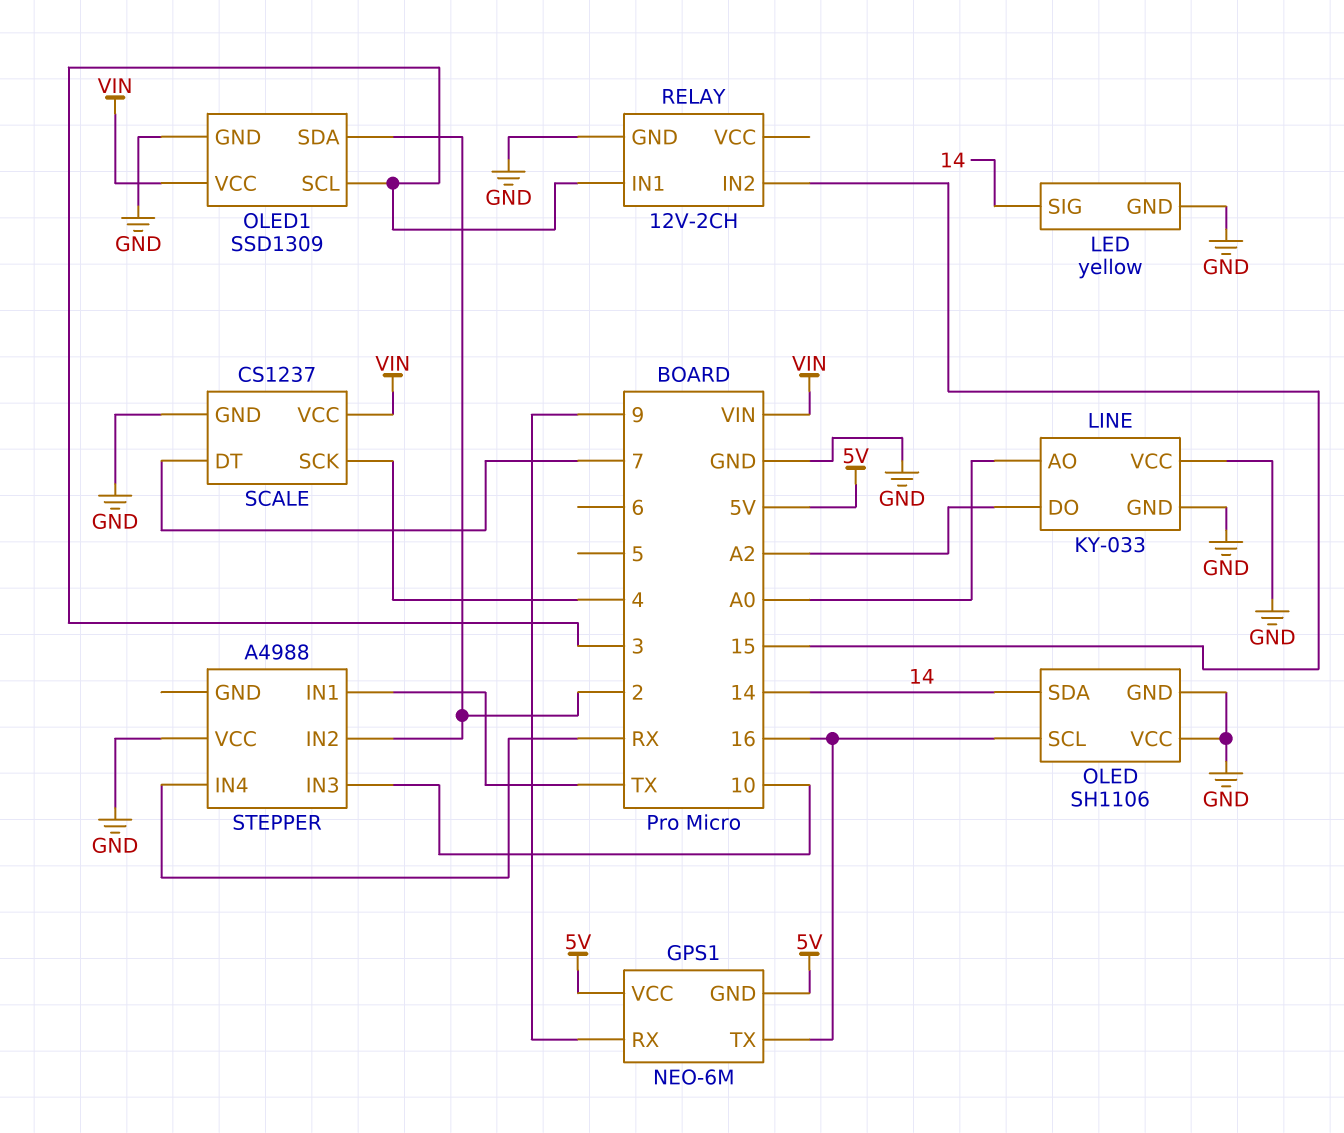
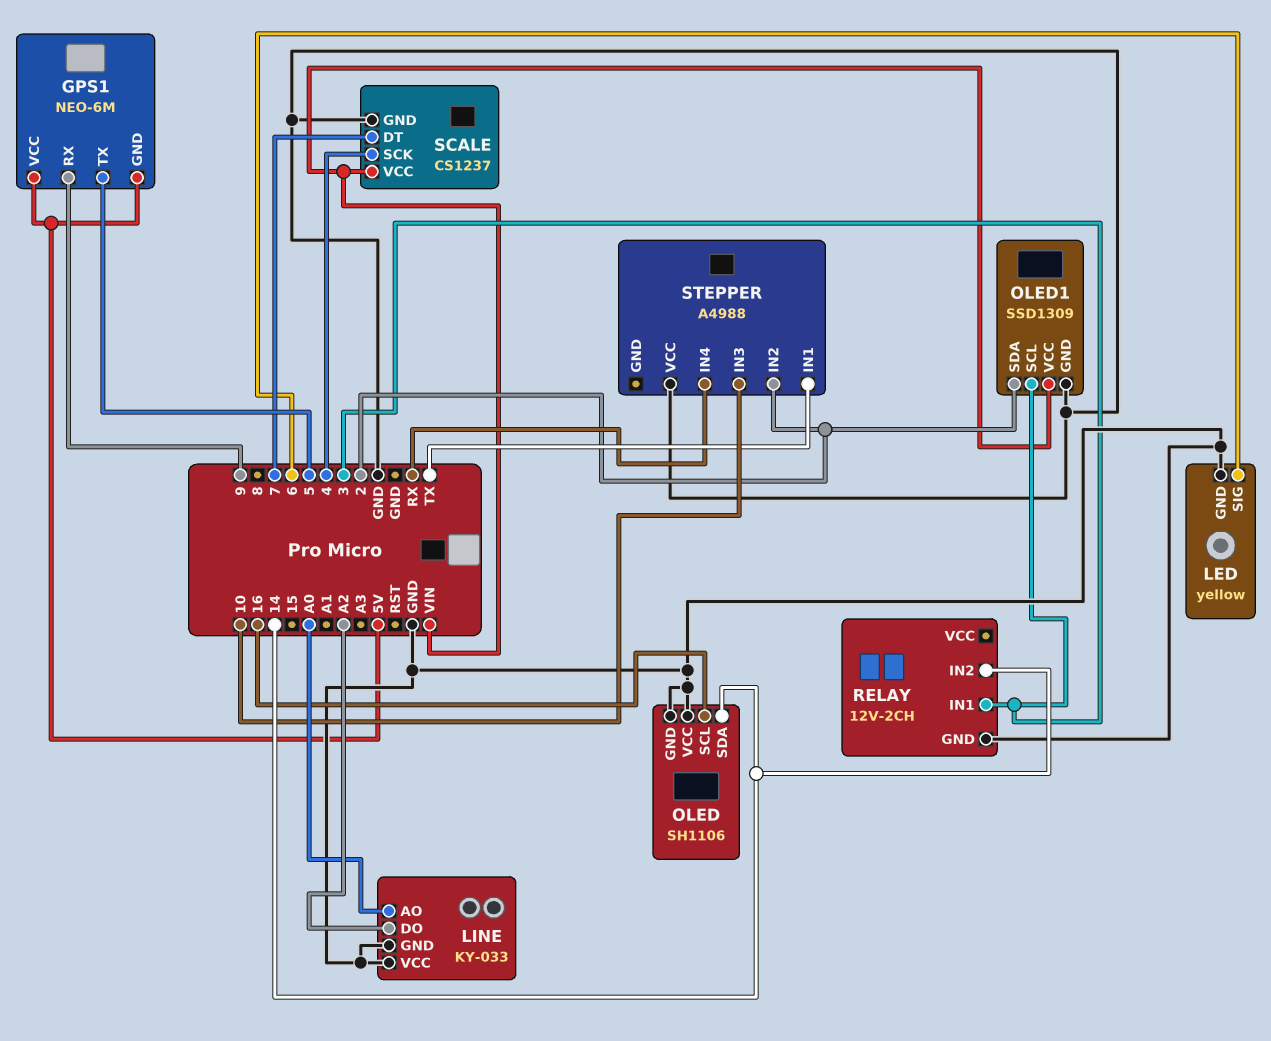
GPS1 pin TX: 16 -> 5
LED pin SIG: 14 -> 6
RELAY pin IN2: 15 -> 14

